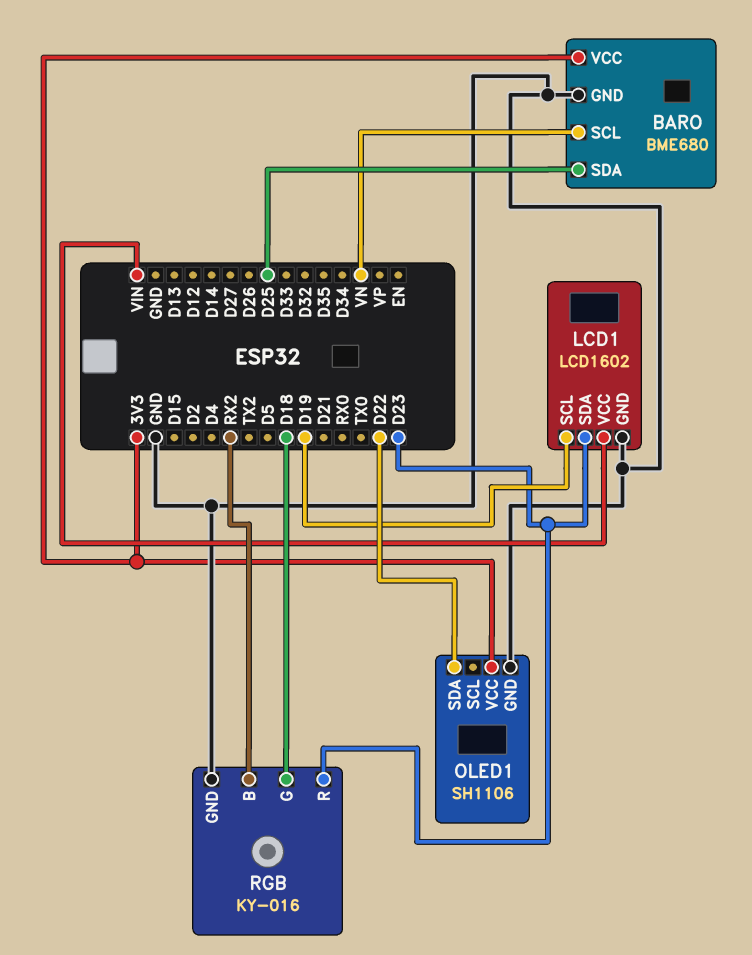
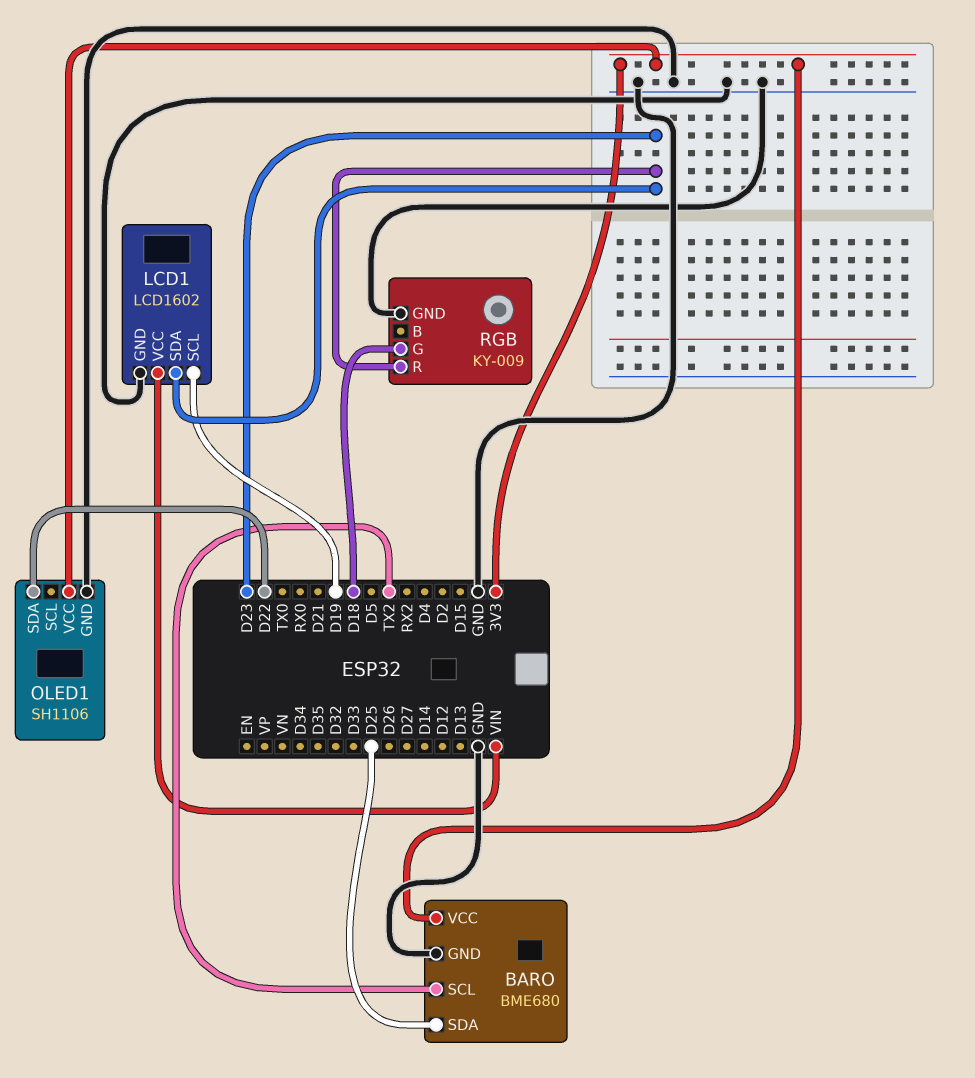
BARO pin SCL: VN -> TX2
RGB: KY-016 -> KY-009
RGB pin B: RX2 -> none

